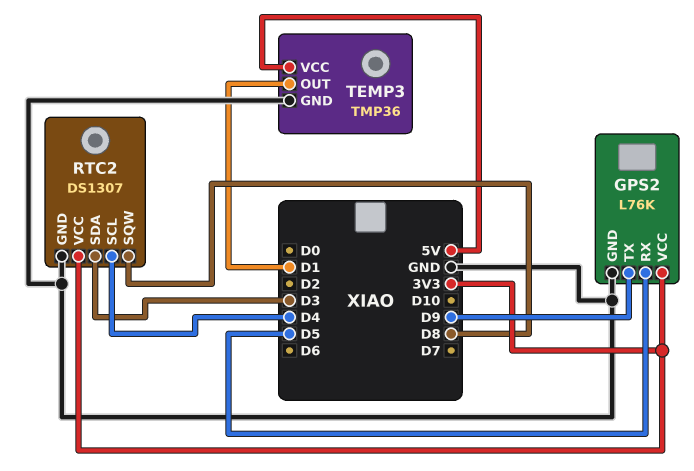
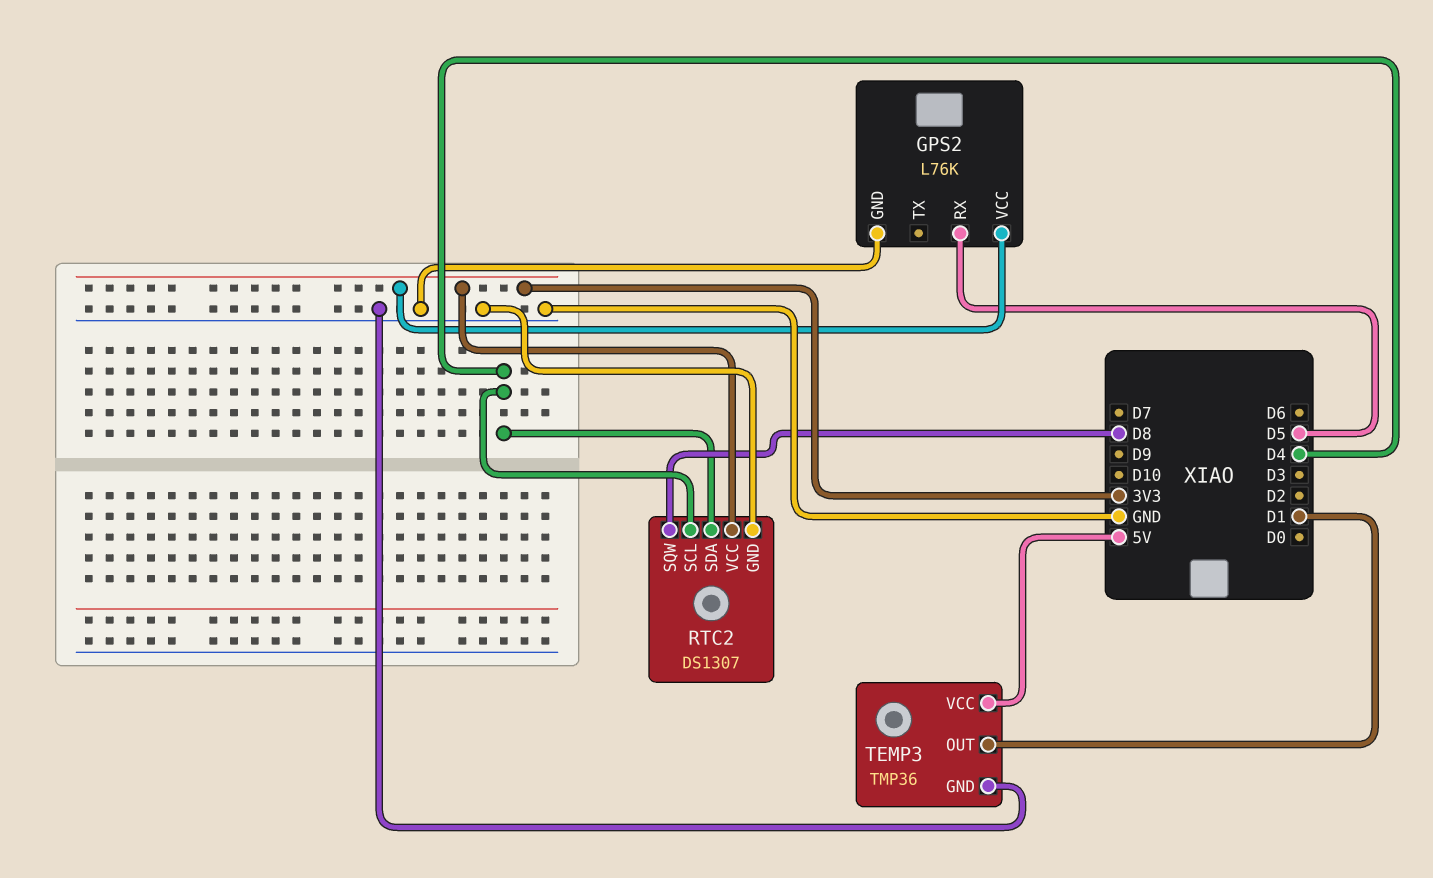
GPS2 pin TX: D9 -> none
RTC2 pin SDA: D3 -> D4

